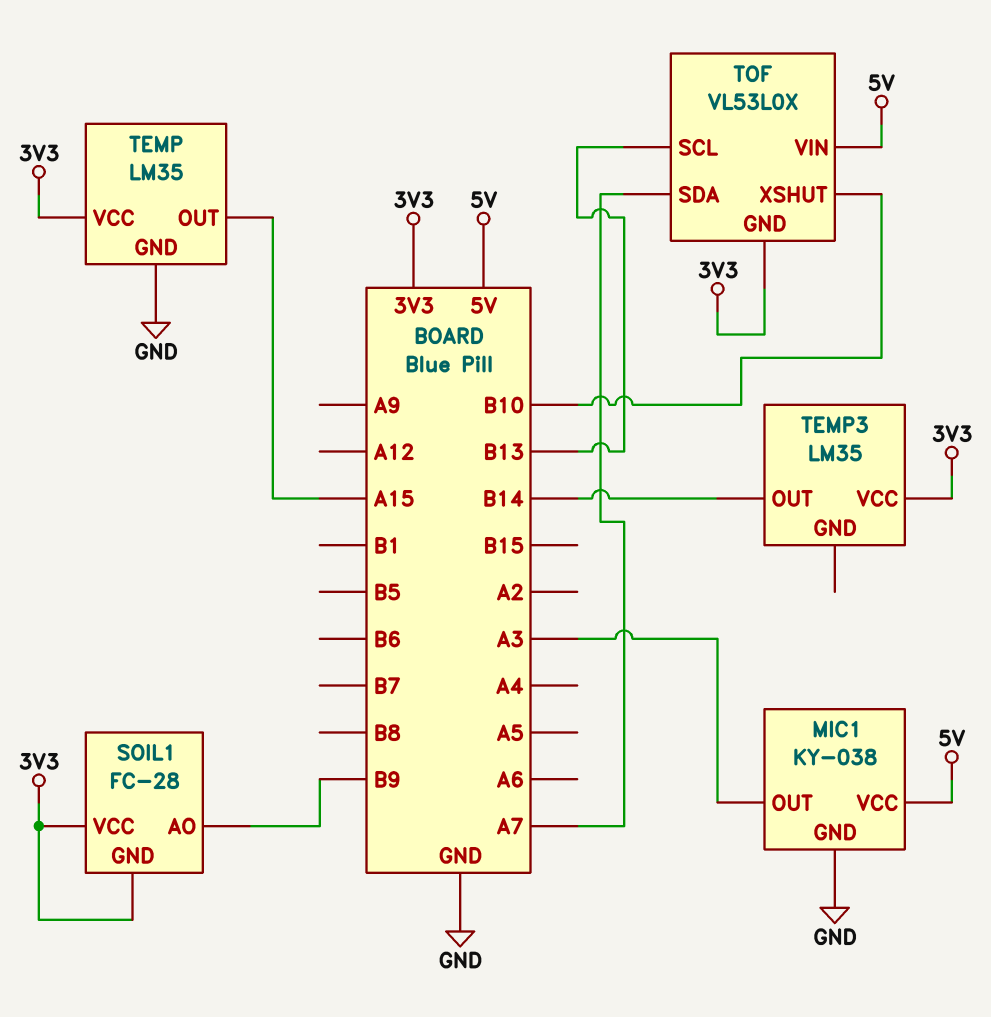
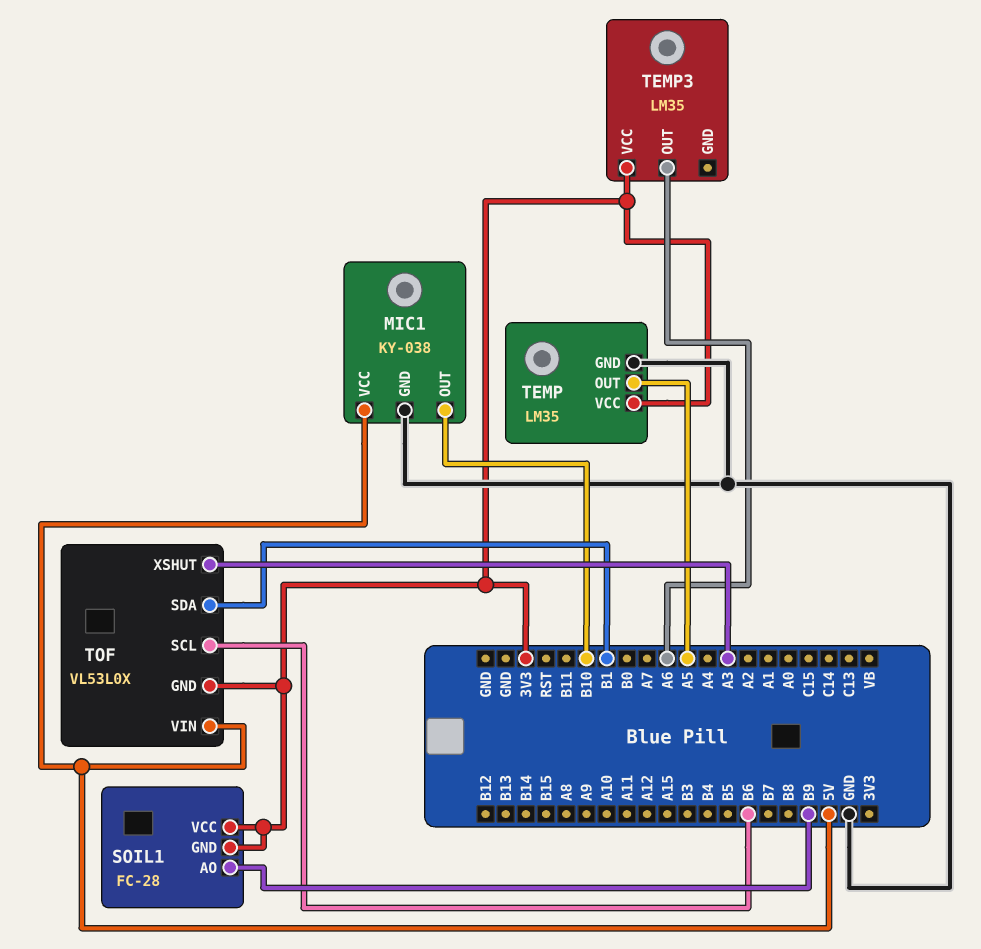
MIC1 pin OUT: A3 -> B10
TEMP pin OUT: A15 -> A5
TEMP3 pin OUT: B14 -> A6
TOF pin SCL: B13 -> B6
TOF pin SDA: A7 -> B1
TOF pin XSHUT: B10 -> A3

